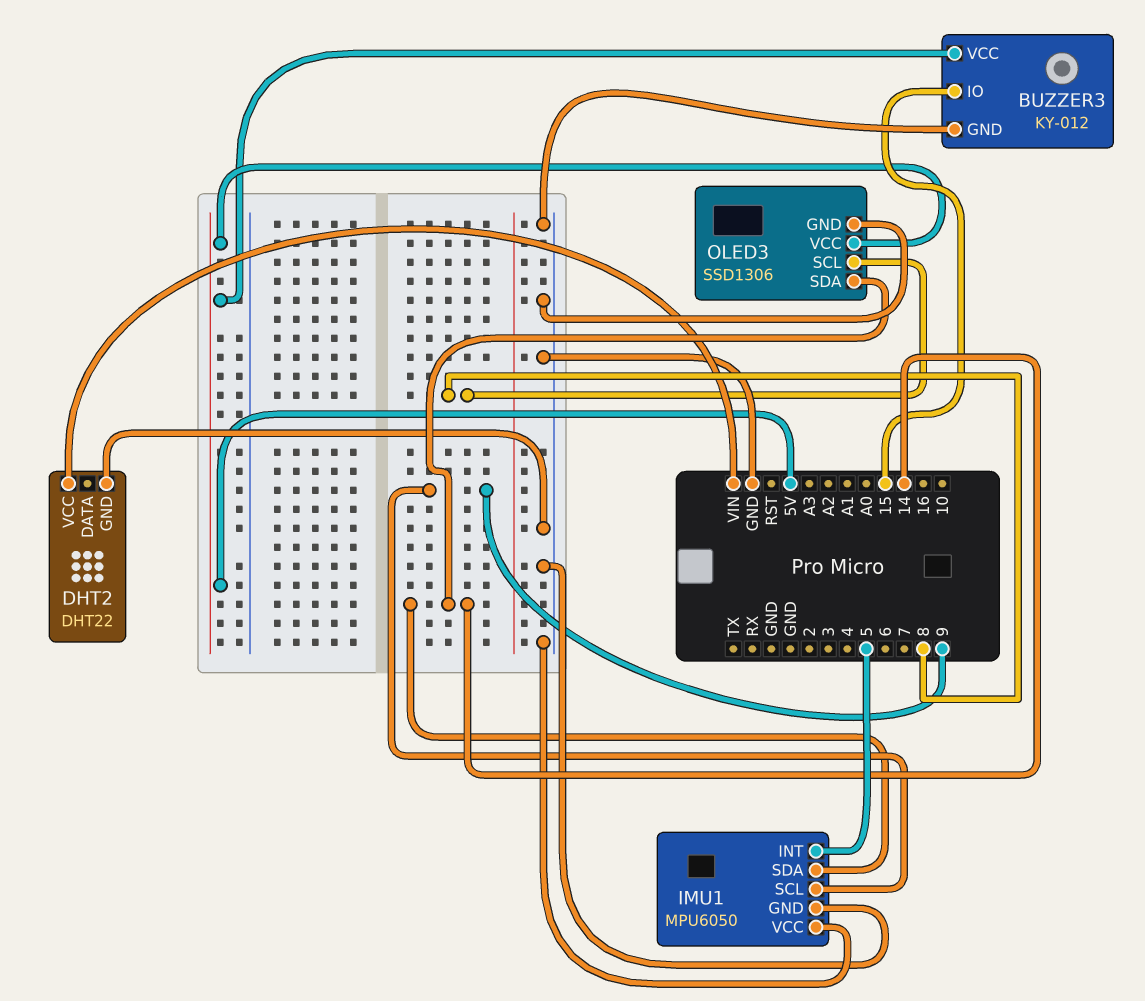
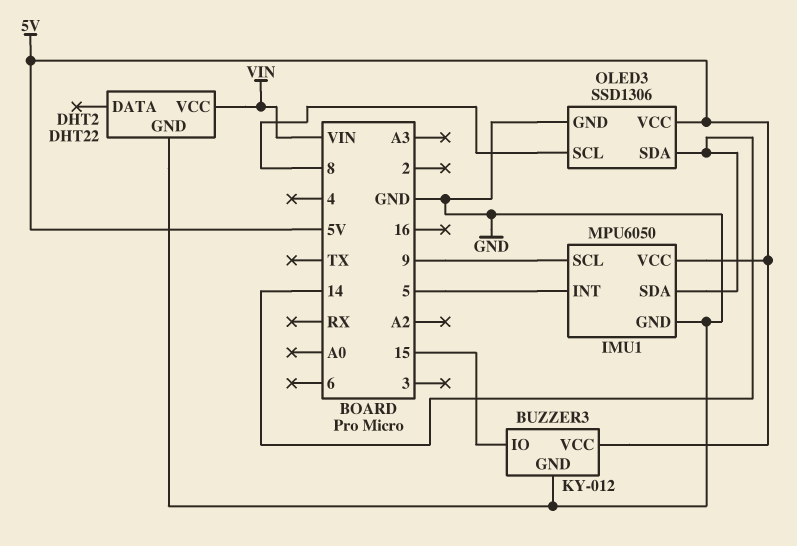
IMU1 pin VCC: GND -> 5V

